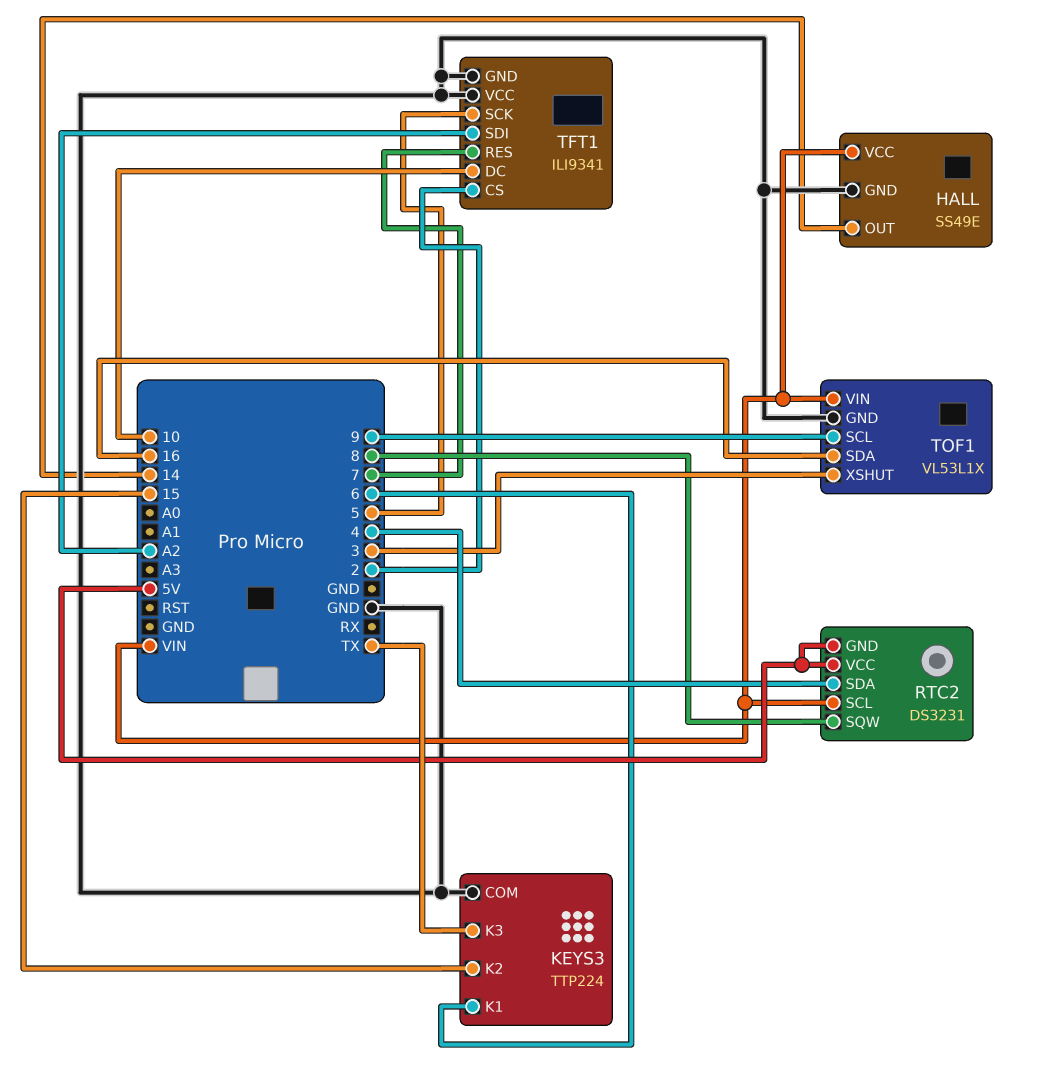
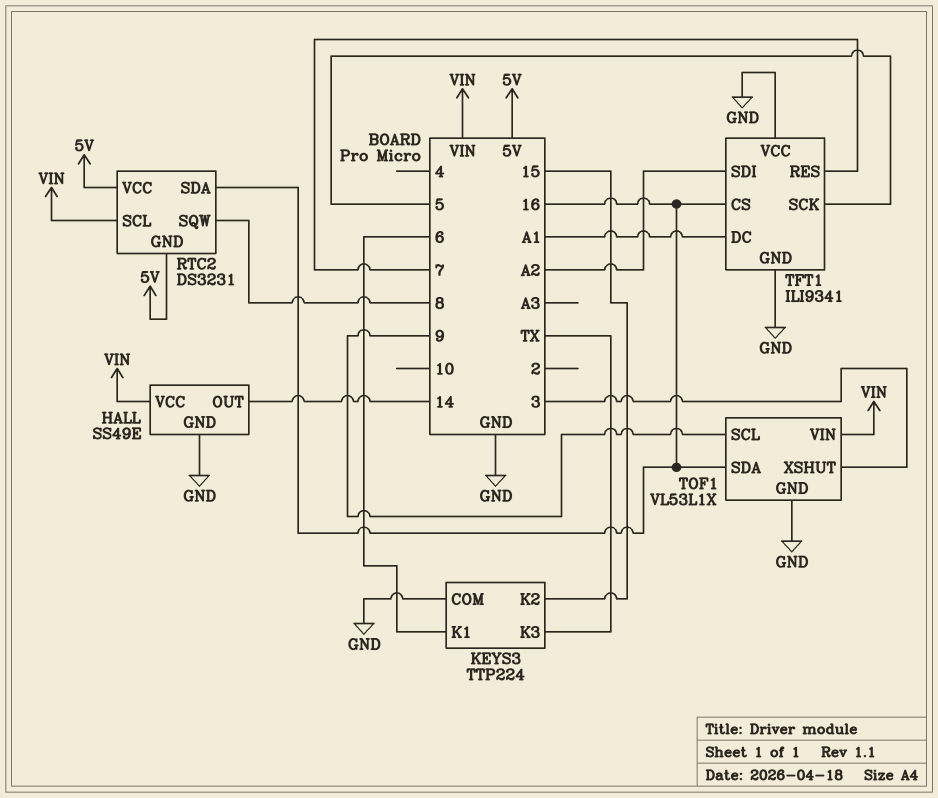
RTC2 pin SDA: 4 -> 16
TFT1 pin CS: 2 -> 16
TFT1 pin DC: 10 -> A1

